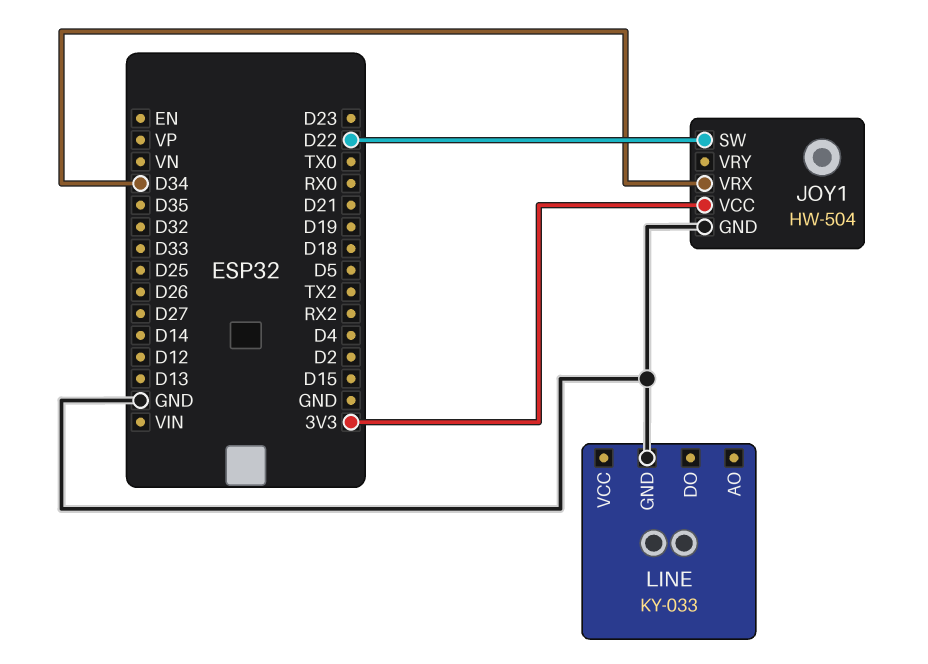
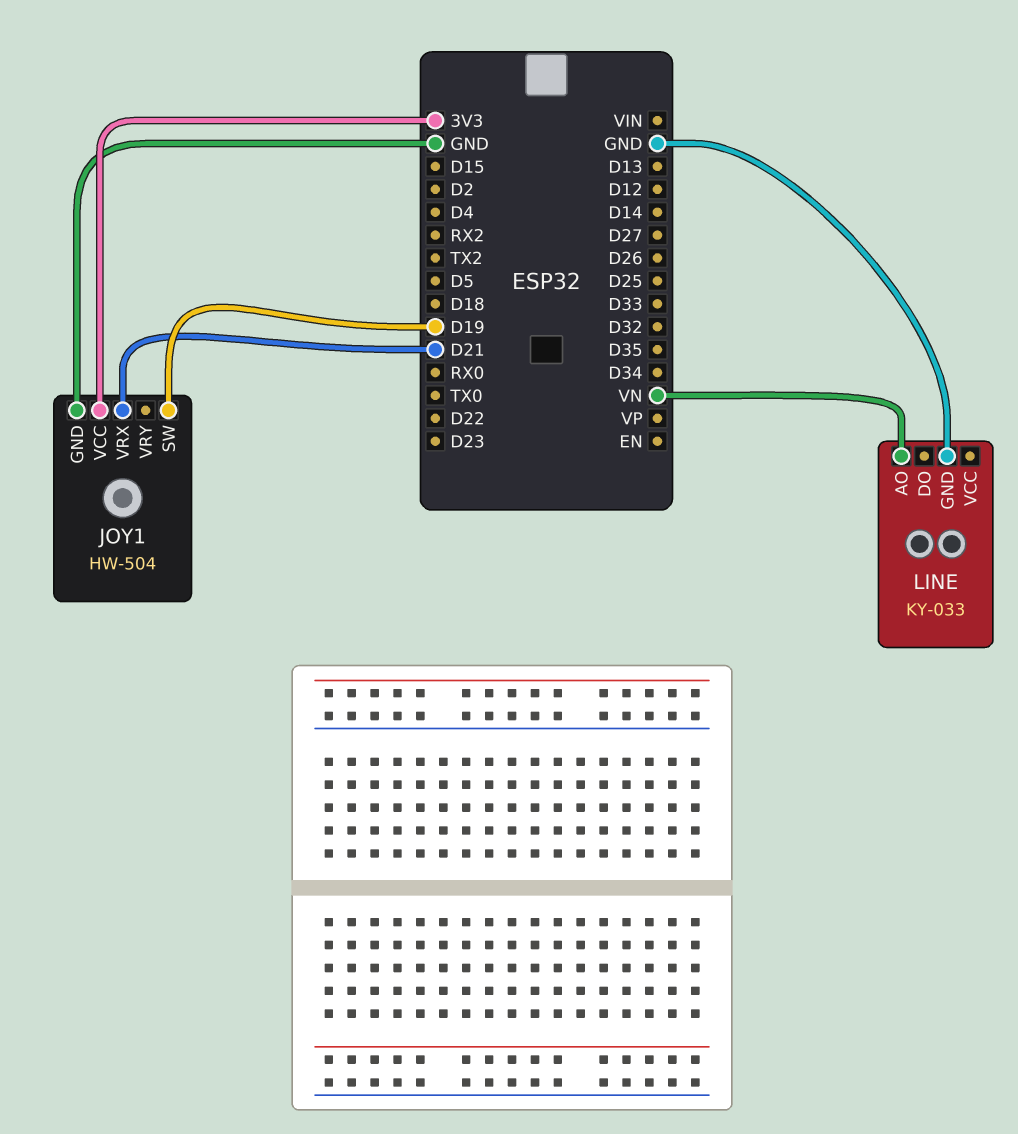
JOY1 pin SW: D22 -> D19
JOY1 pin VRX: D34 -> D21
LINE pin AO: none -> VN

